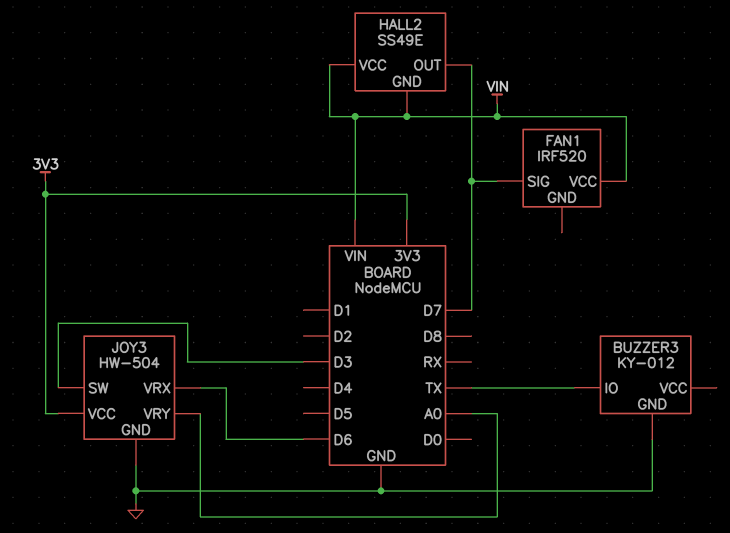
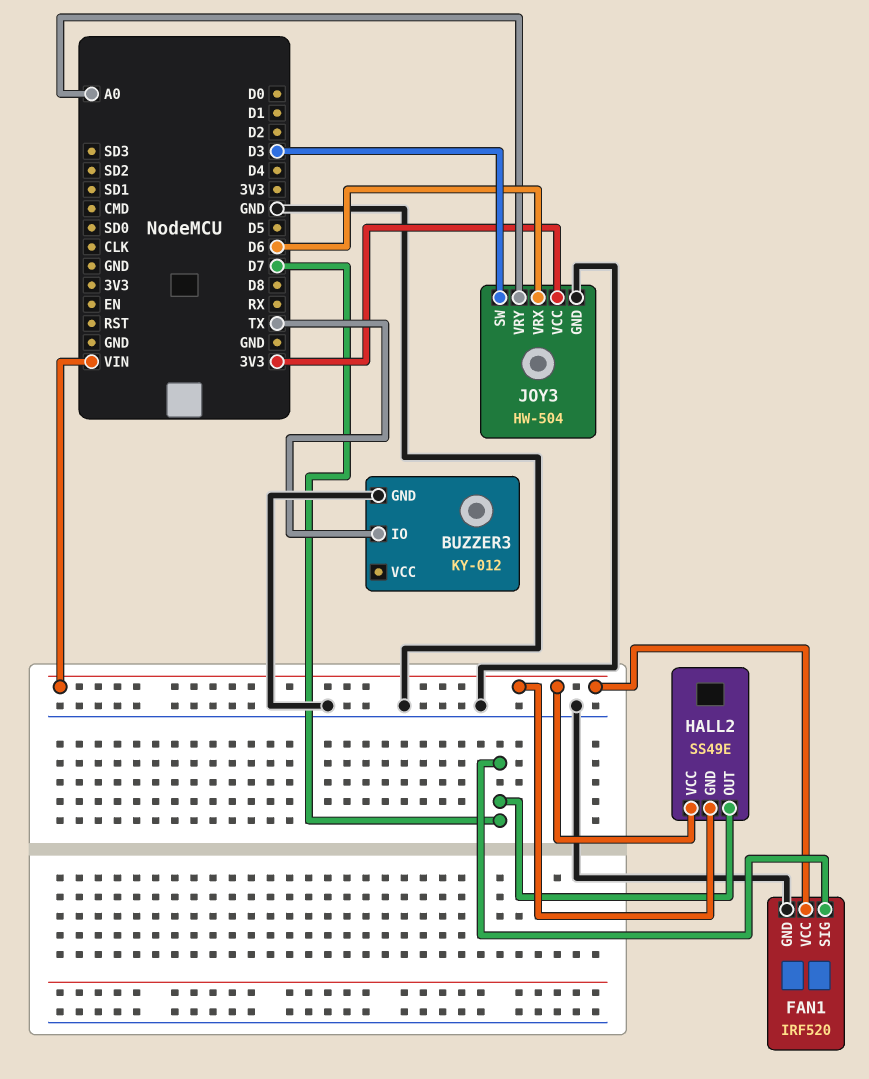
FAN1 pin GND: none -> GND

